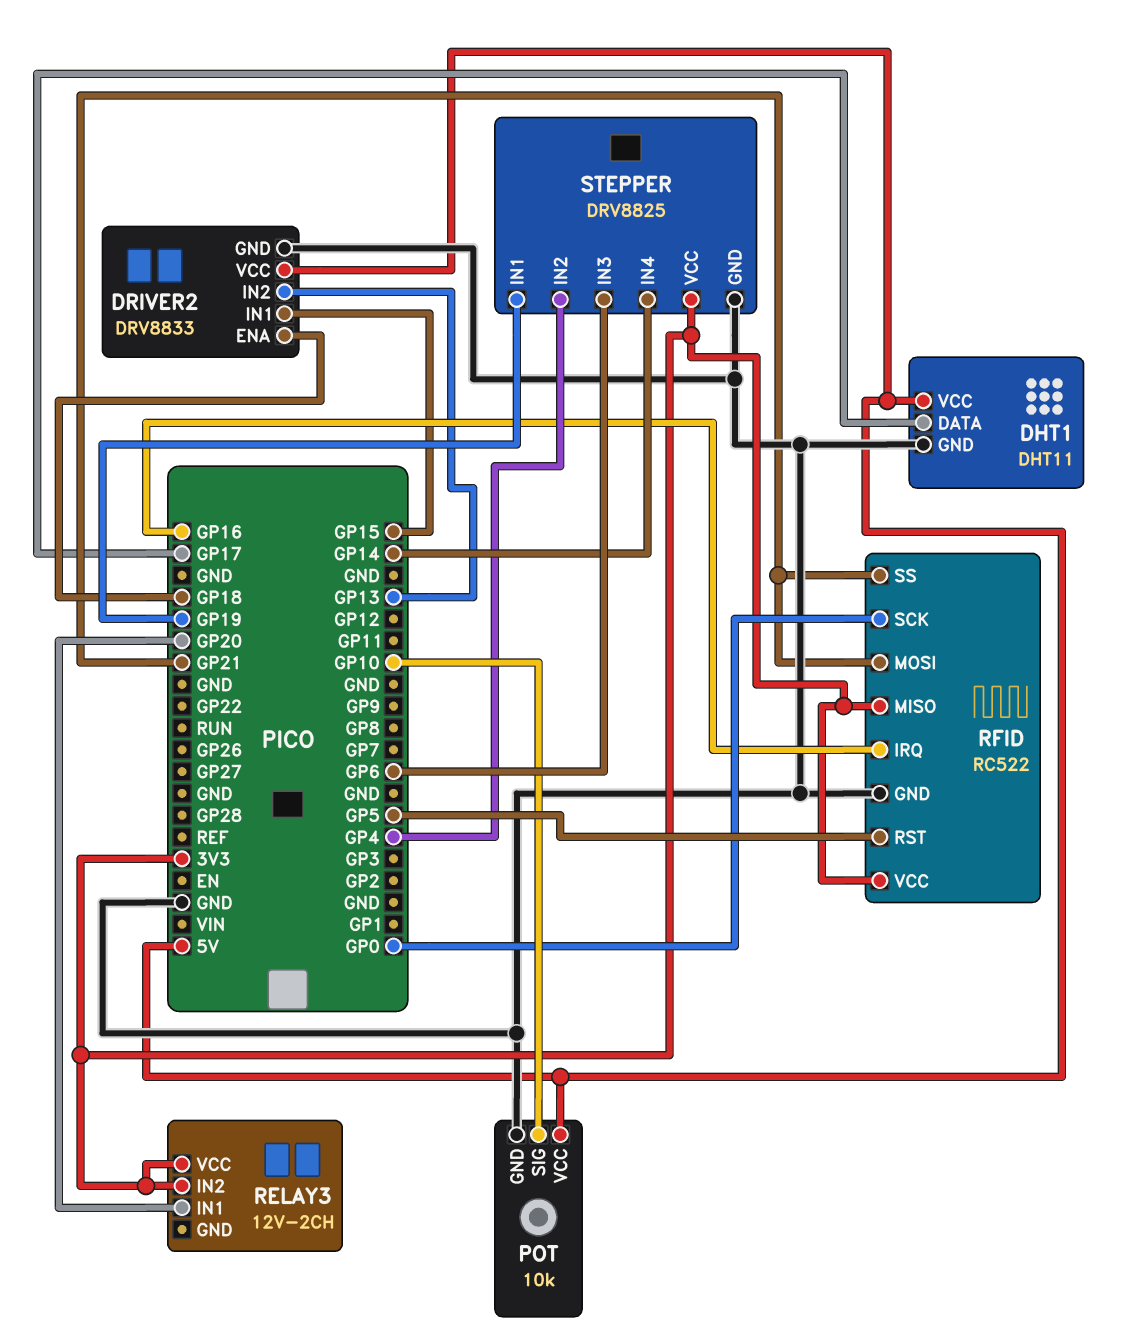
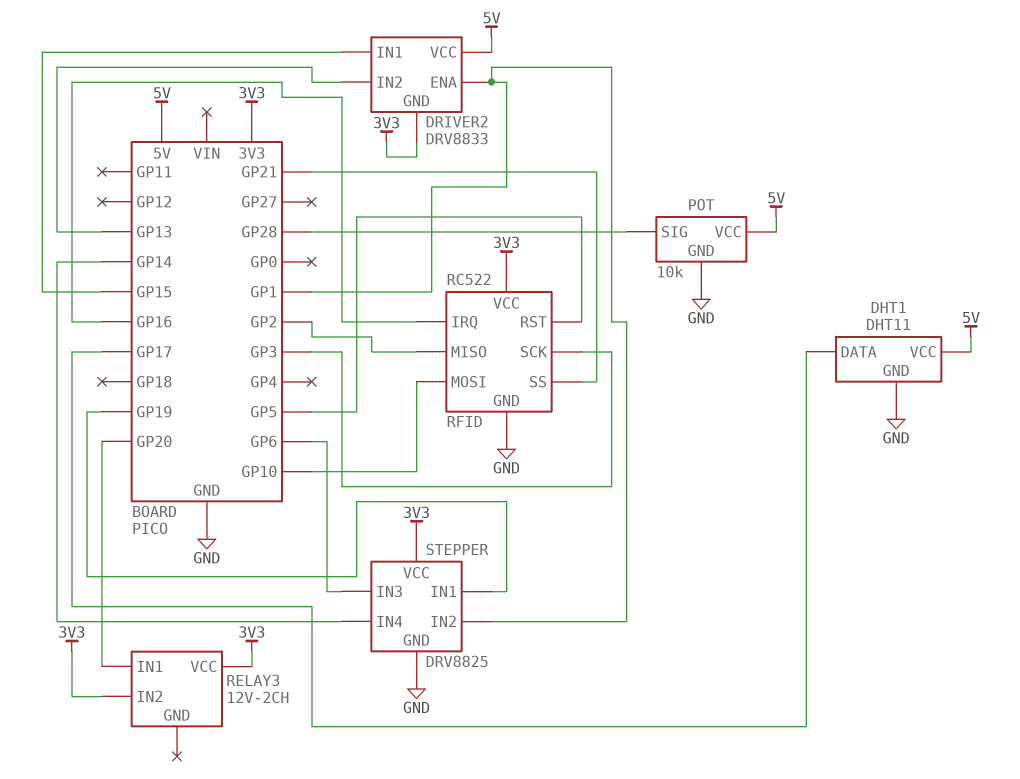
DRIVER2 pin ENA: GP18 -> GP1
DRIVER2 pin GND: GND -> 3V3
POT pin SIG: GP10 -> GP28
RFID pin MISO: 3V3 -> GP2
RFID pin MOSI: GP21 -> GP10
RFID pin SCK: GP0 -> GP3
STEPPER pin IN2: GP4 -> GP1

